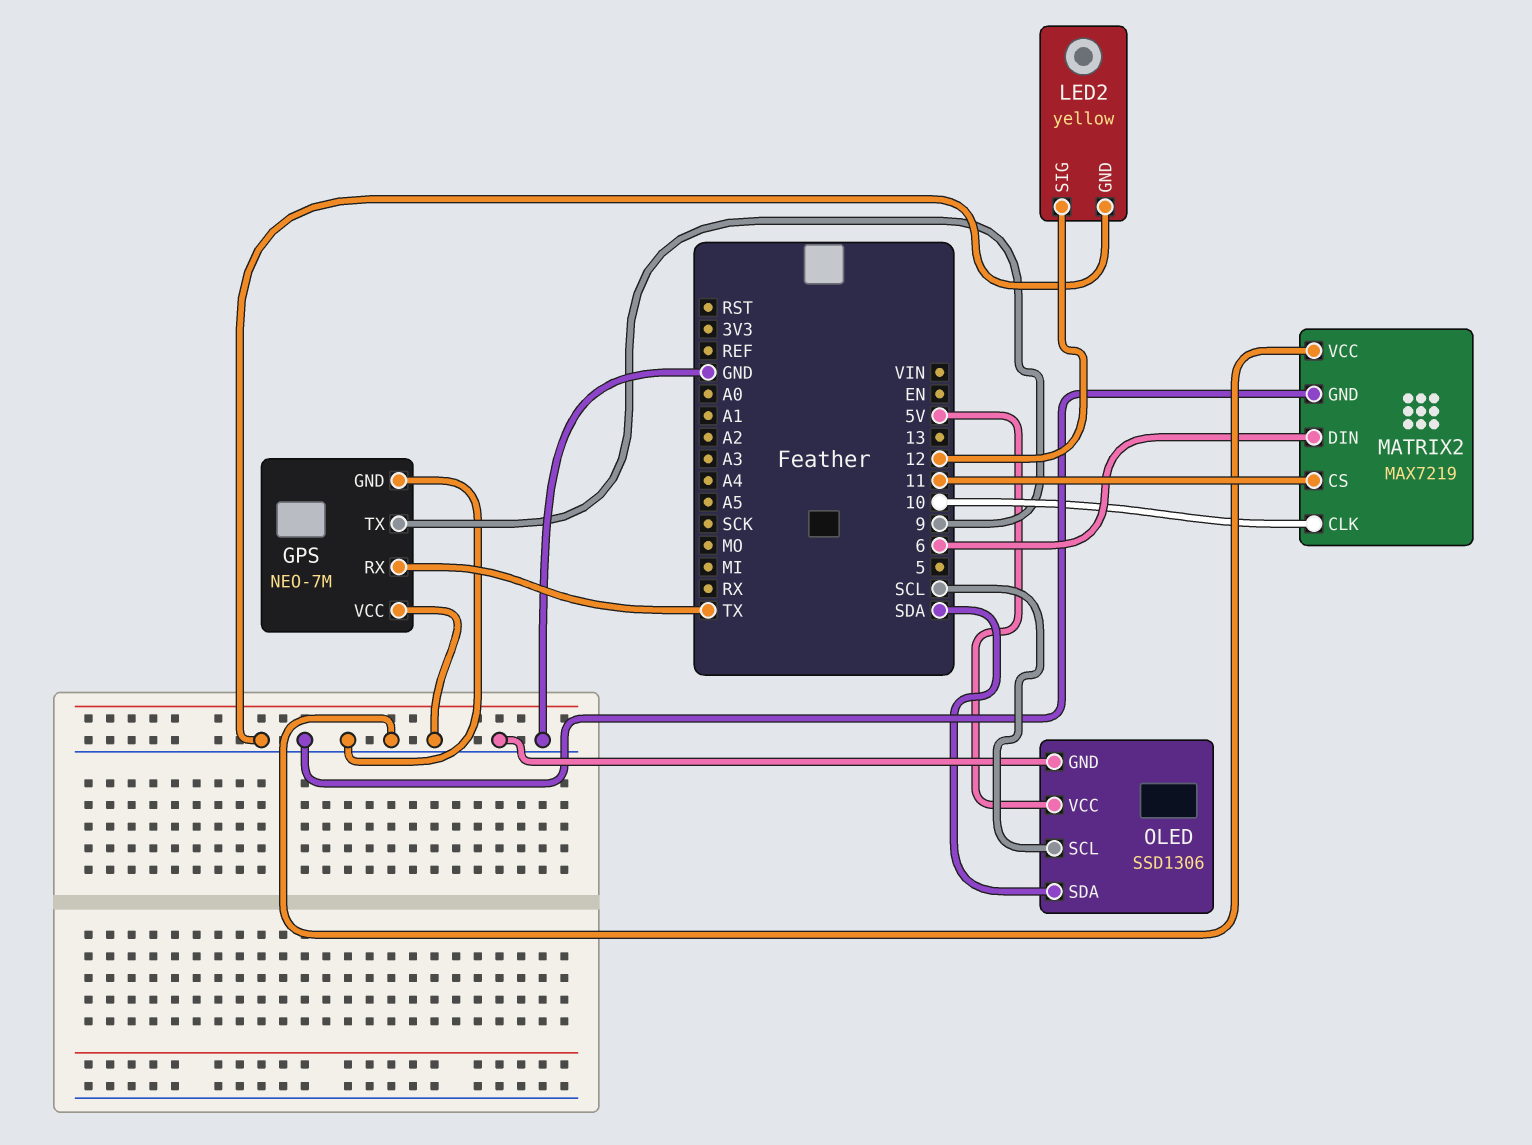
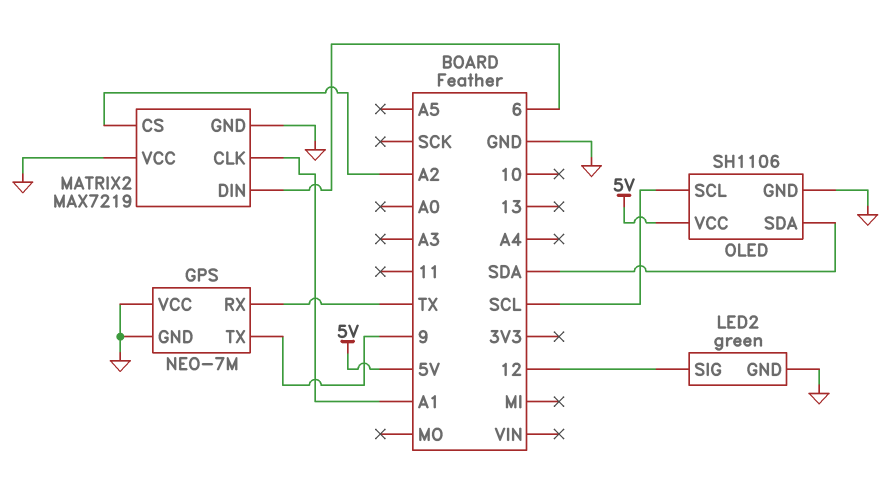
LED2: yellow -> green
MATRIX2 pin CLK: 10 -> A1
MATRIX2 pin CS: 11 -> A2
OLED: SSD1306 -> SH1106

